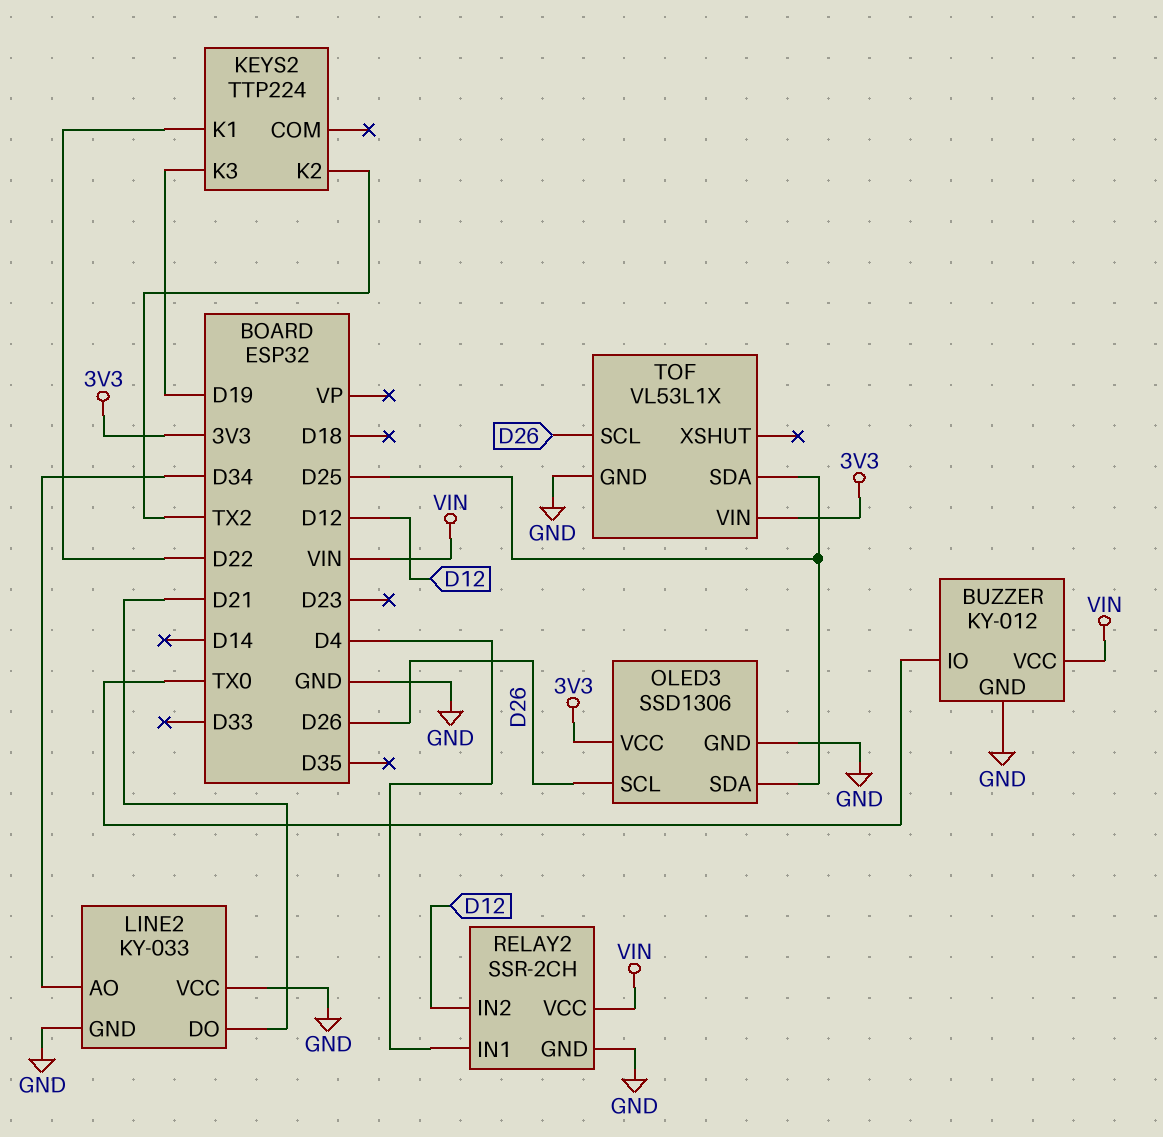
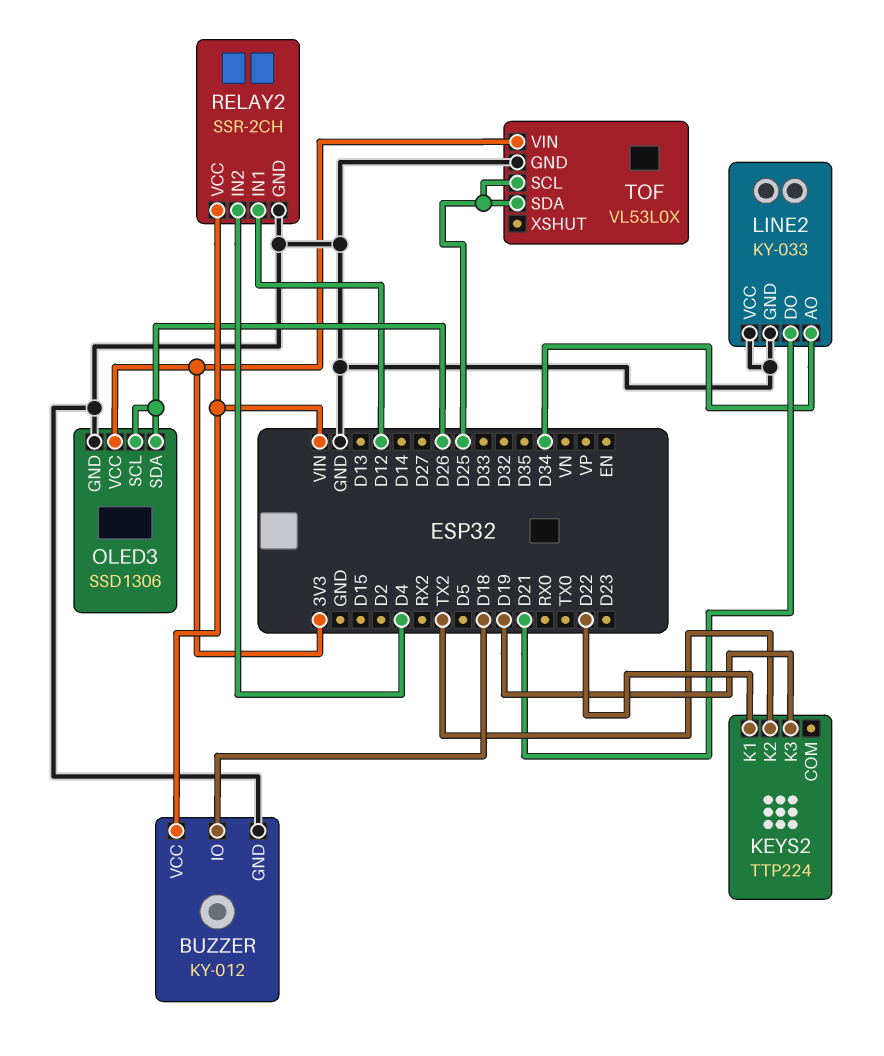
BUZZER pin IO: TX0 -> D18
OLED3 pin SDA: D25 -> D26
RELAY2 pin IN1: D4 -> D12
RELAY2 pin IN2: D12 -> D4
TOF: VL53L1X -> VL53L0X
TOF pin SCL: D26 -> D25

